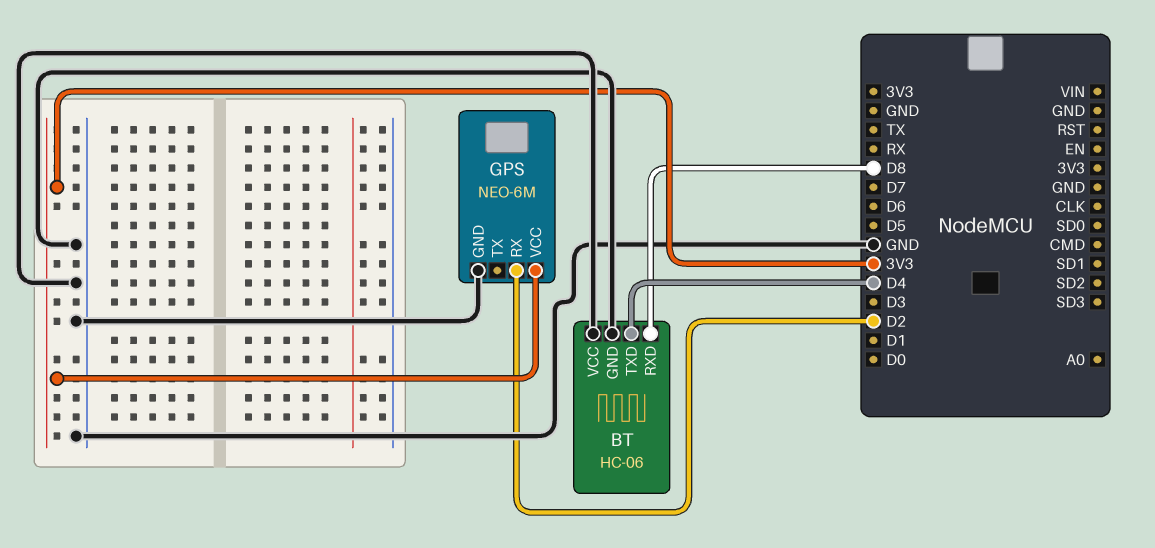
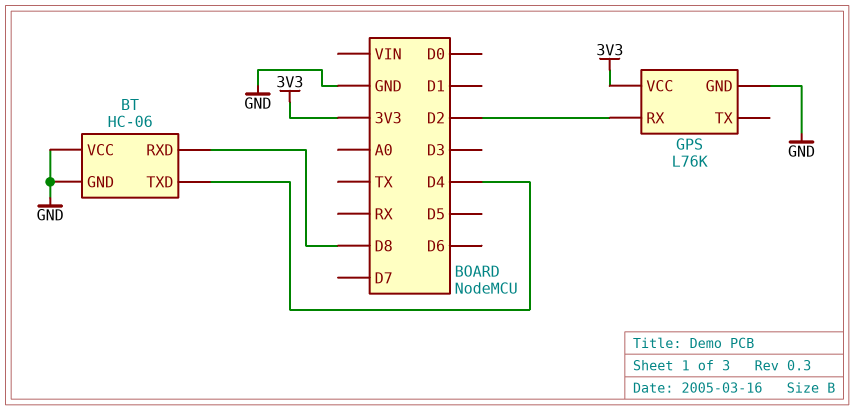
GPS: NEO-6M -> L76K

